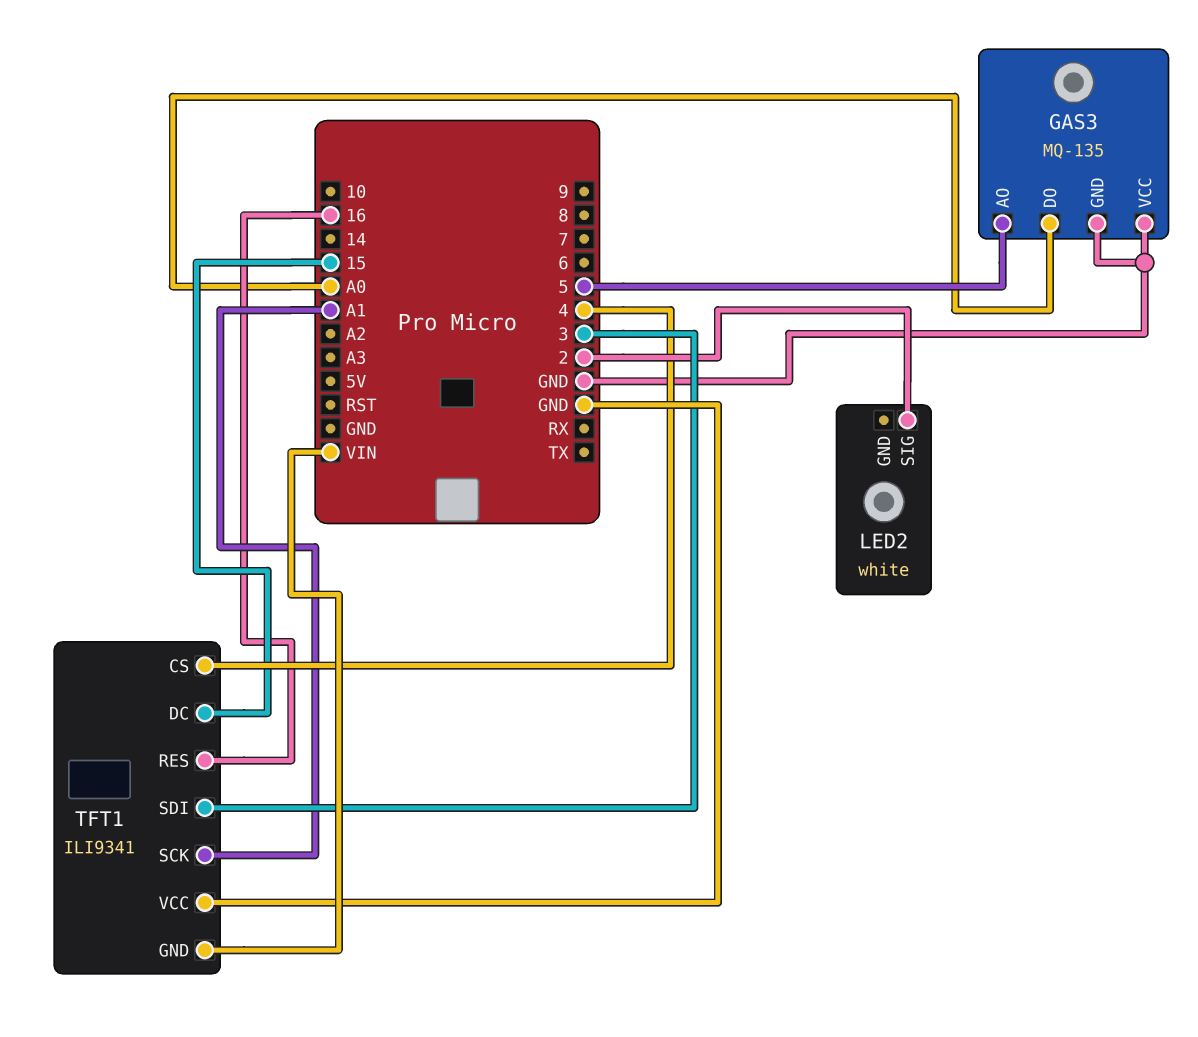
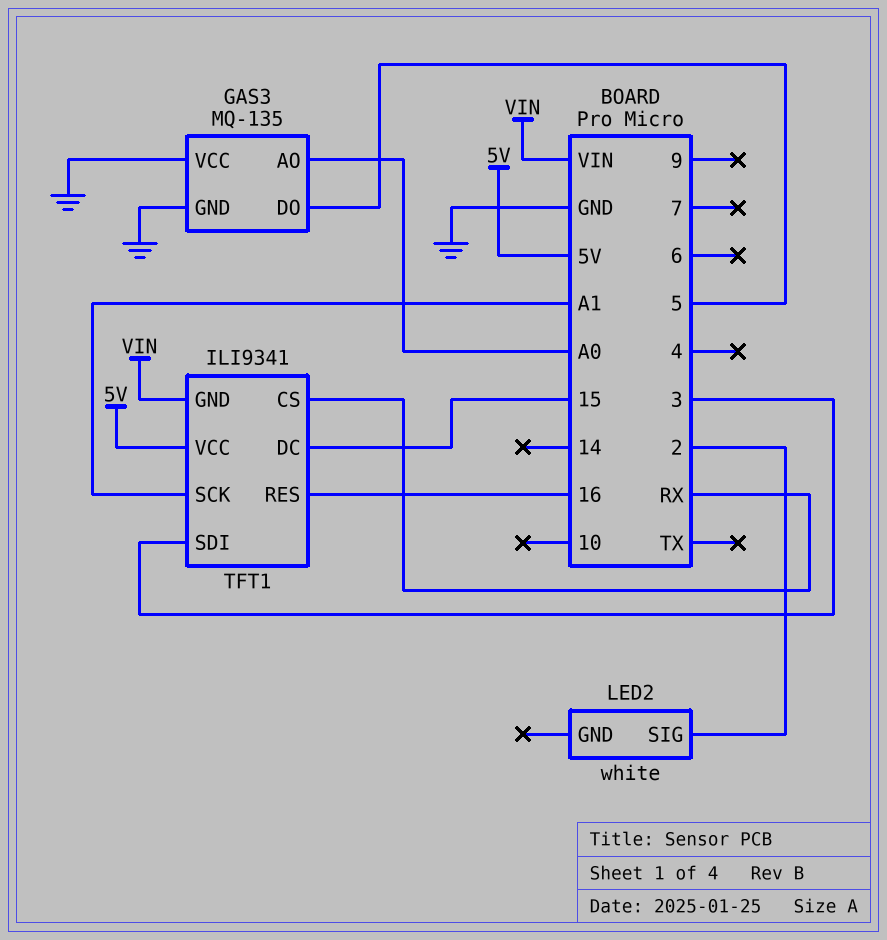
GAS3 pin AO: 5 -> A0
GAS3 pin DO: A0 -> 5
TFT1 pin CS: 4 -> RX
TFT1 pin VCC: GND -> 5V

